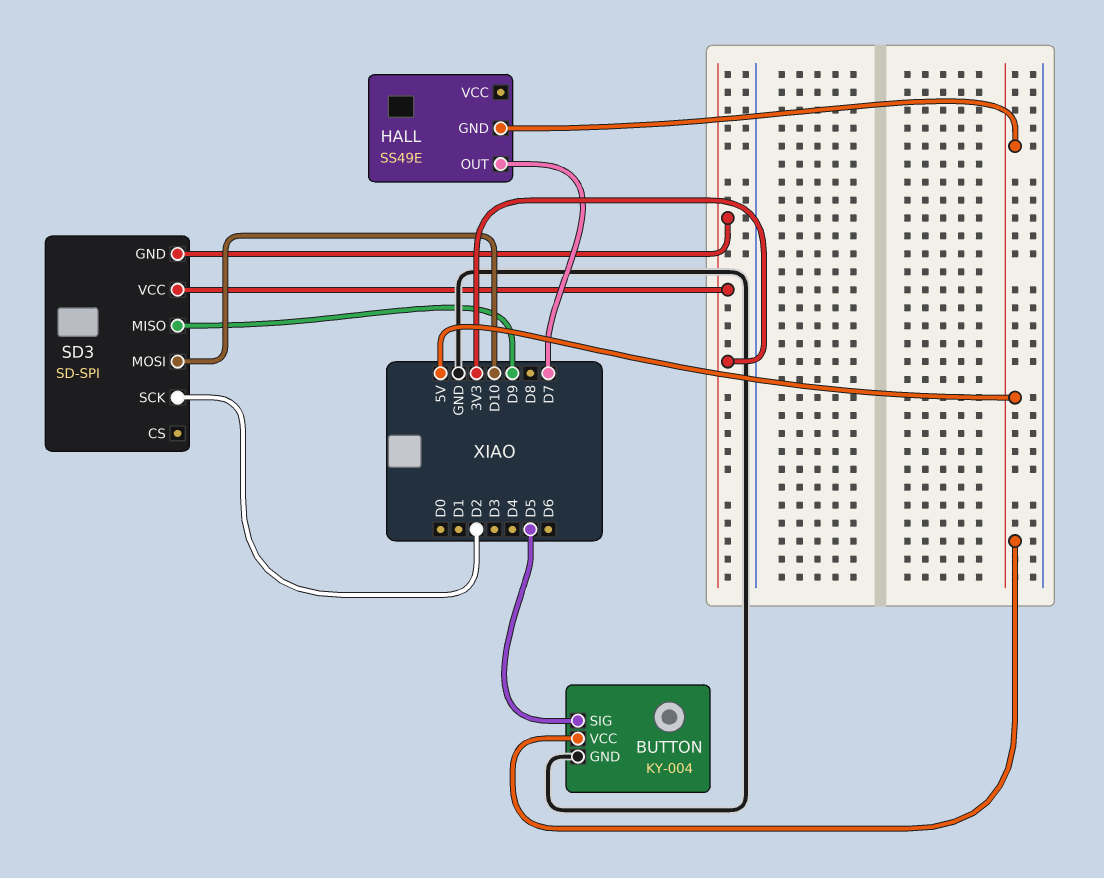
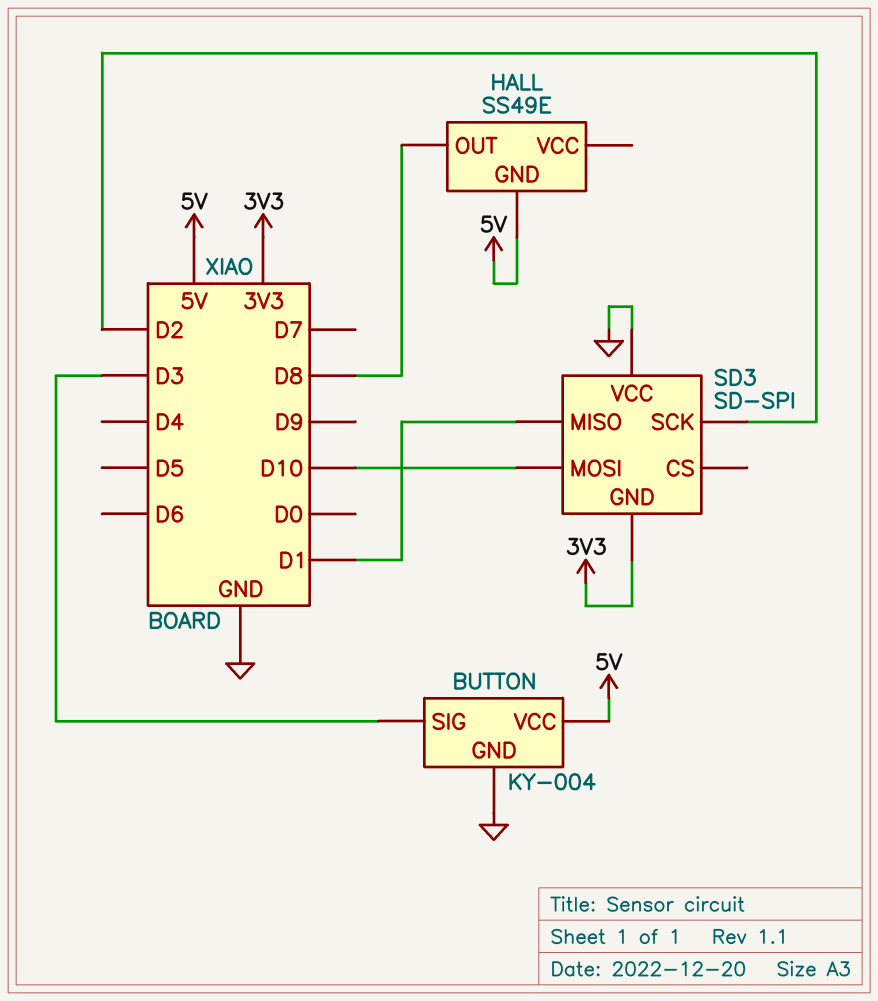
BUTTON pin SIG: D5 -> D3
HALL pin OUT: D7 -> D8
SD3 pin MISO: D9 -> D1
SD3 pin VCC: 3V3 -> GND

